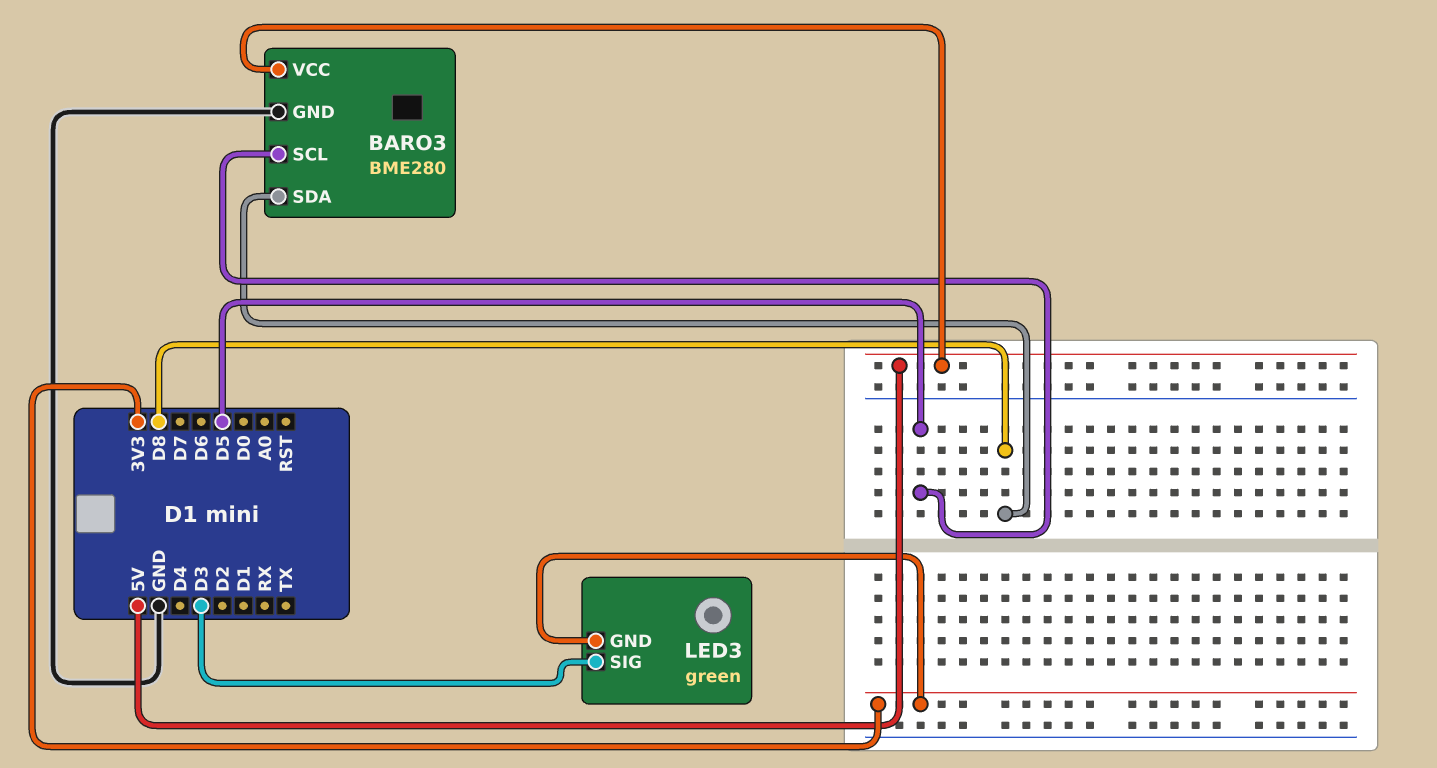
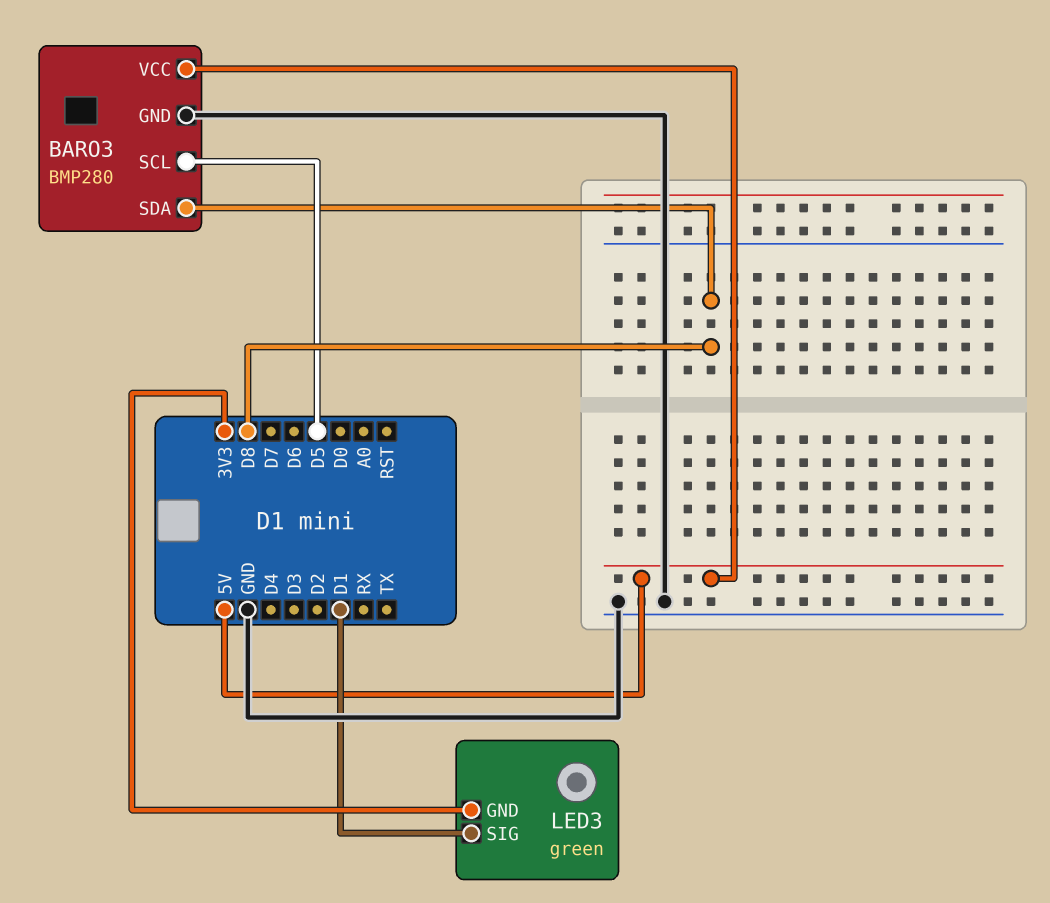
BARO3: BME280 -> BMP280
LED3 pin SIG: D3 -> D1

